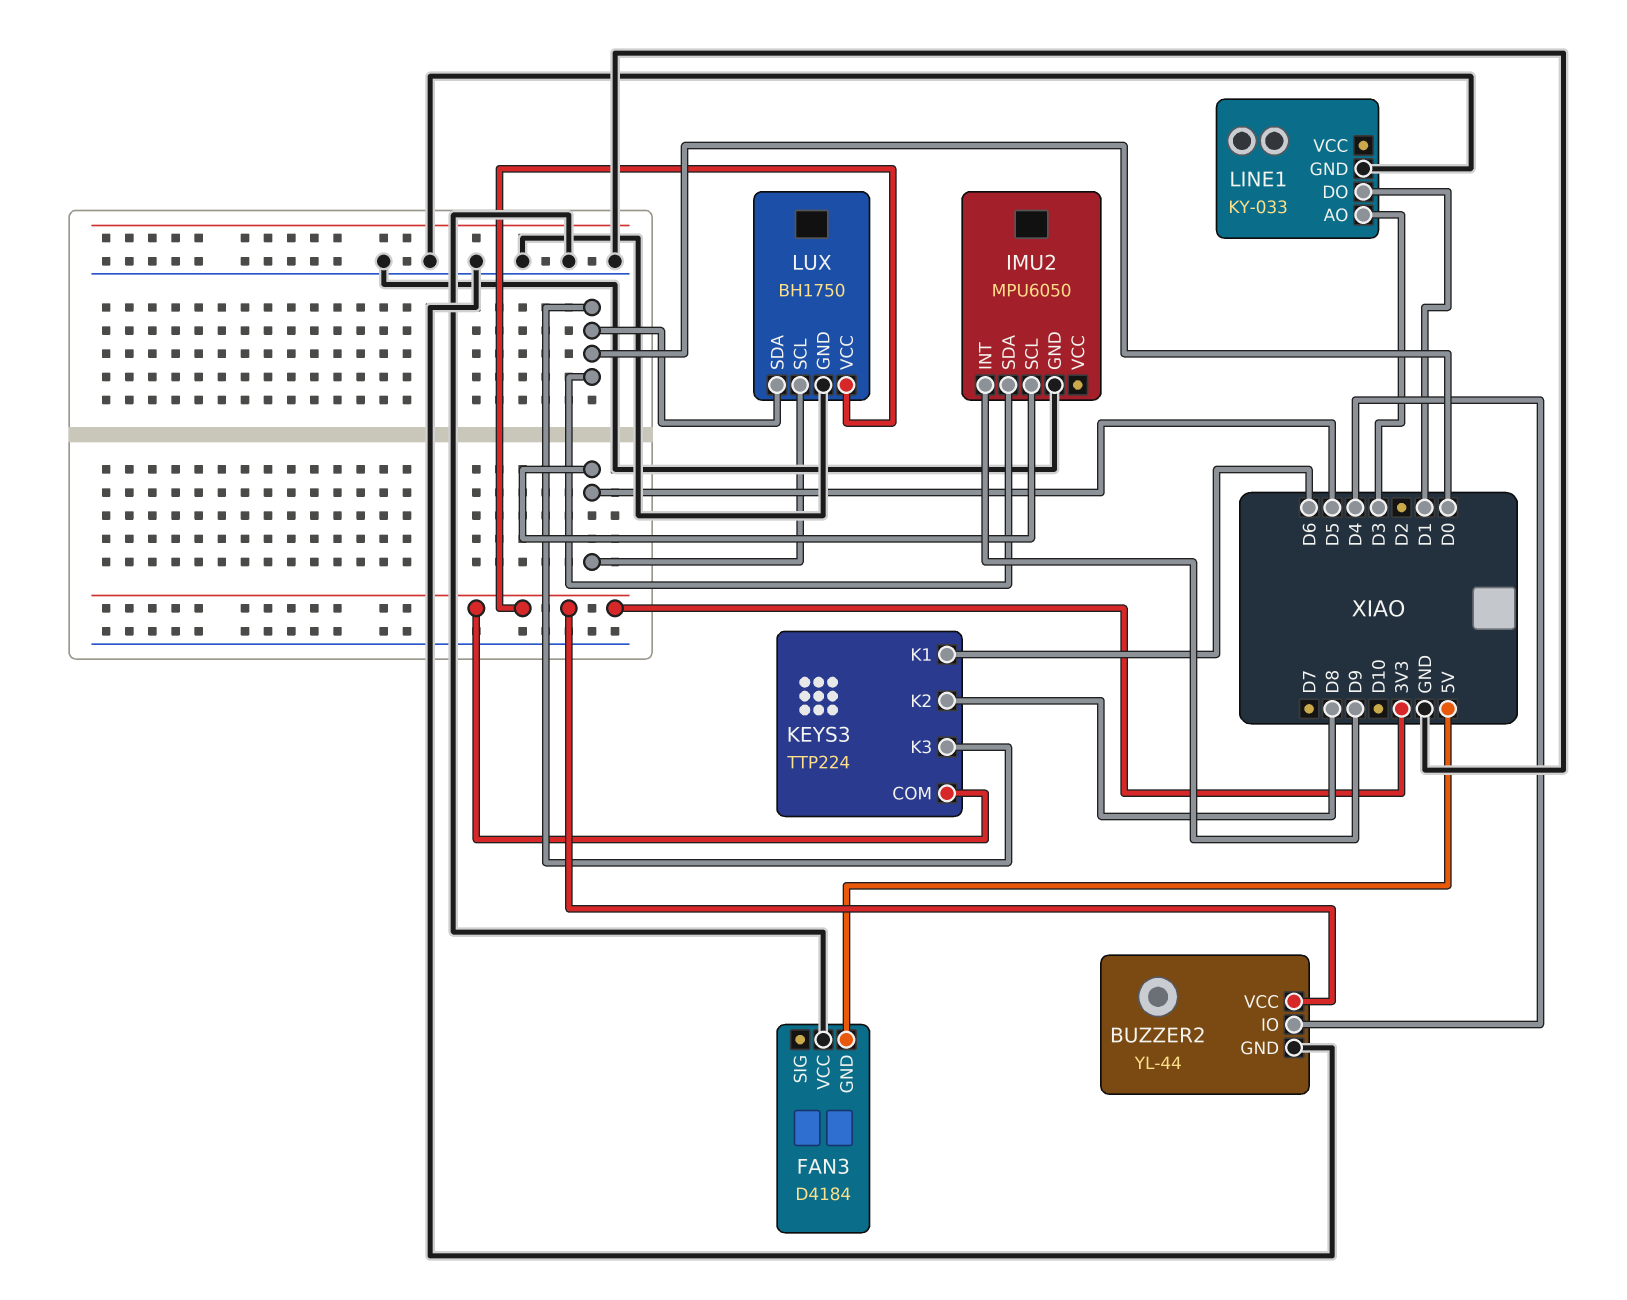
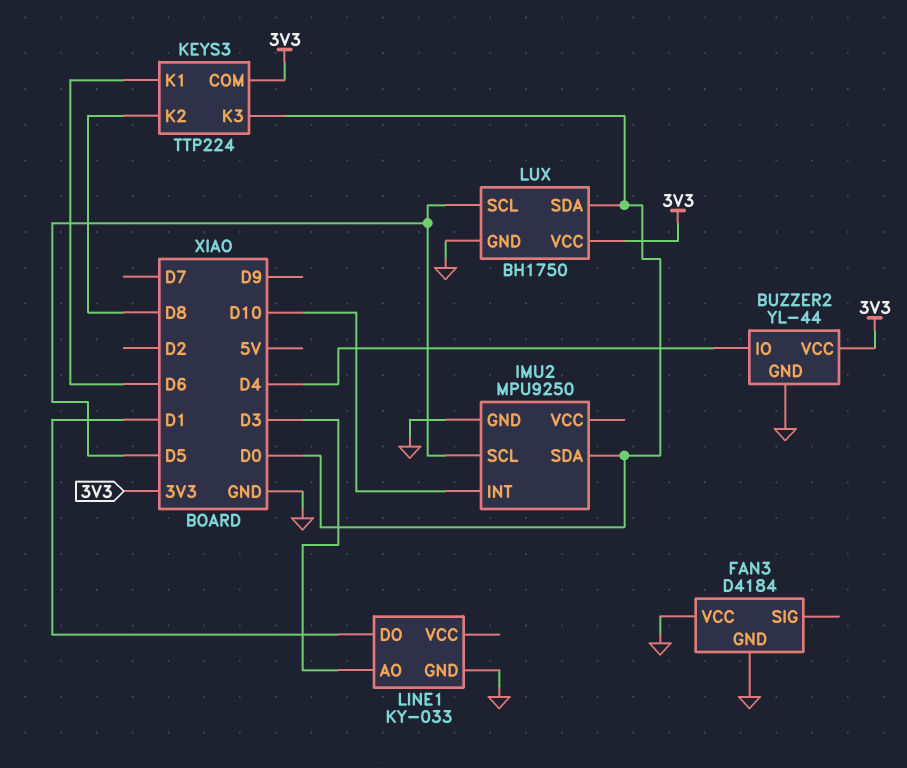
FAN3 pin GND: 5V -> GND
IMU2: MPU6050 -> MPU9250
IMU2 pin INT: D9 -> D10

